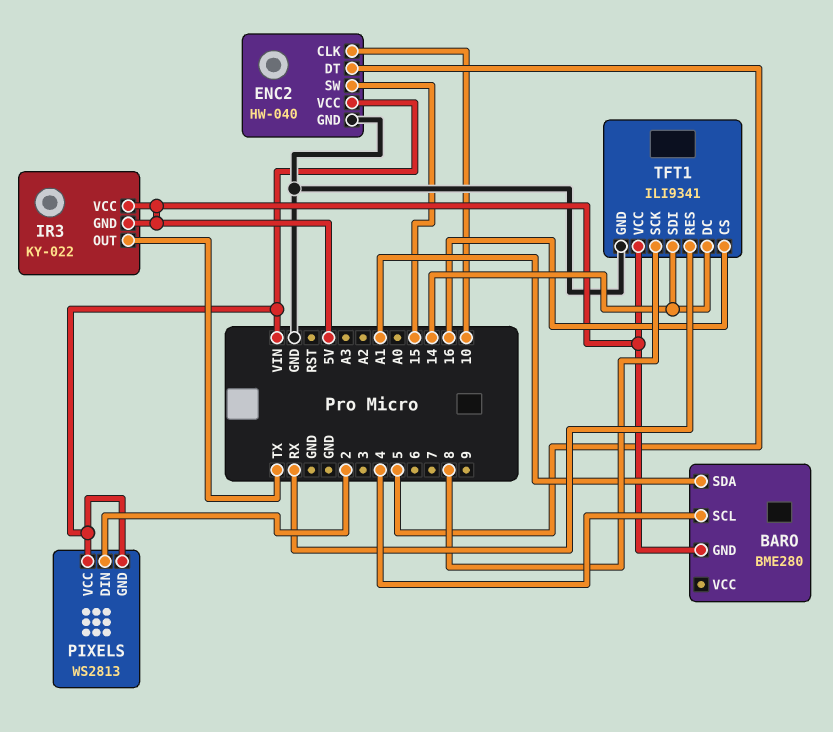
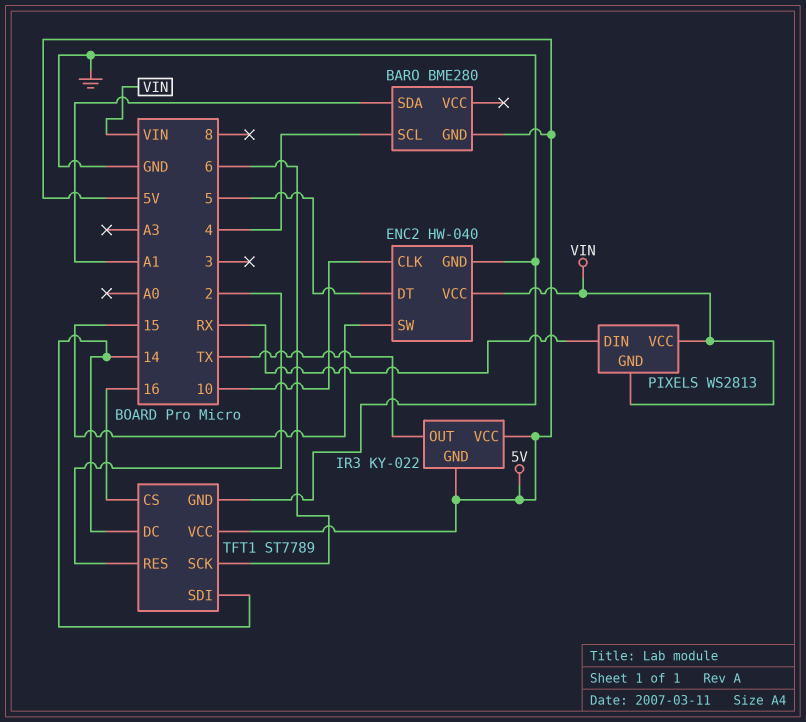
PIXELS pin DIN: 2 -> RX
TFT1: ILI9341 -> ST7789
TFT1 pin RES: RX -> 2
TFT1 pin SCK: 8 -> 6

